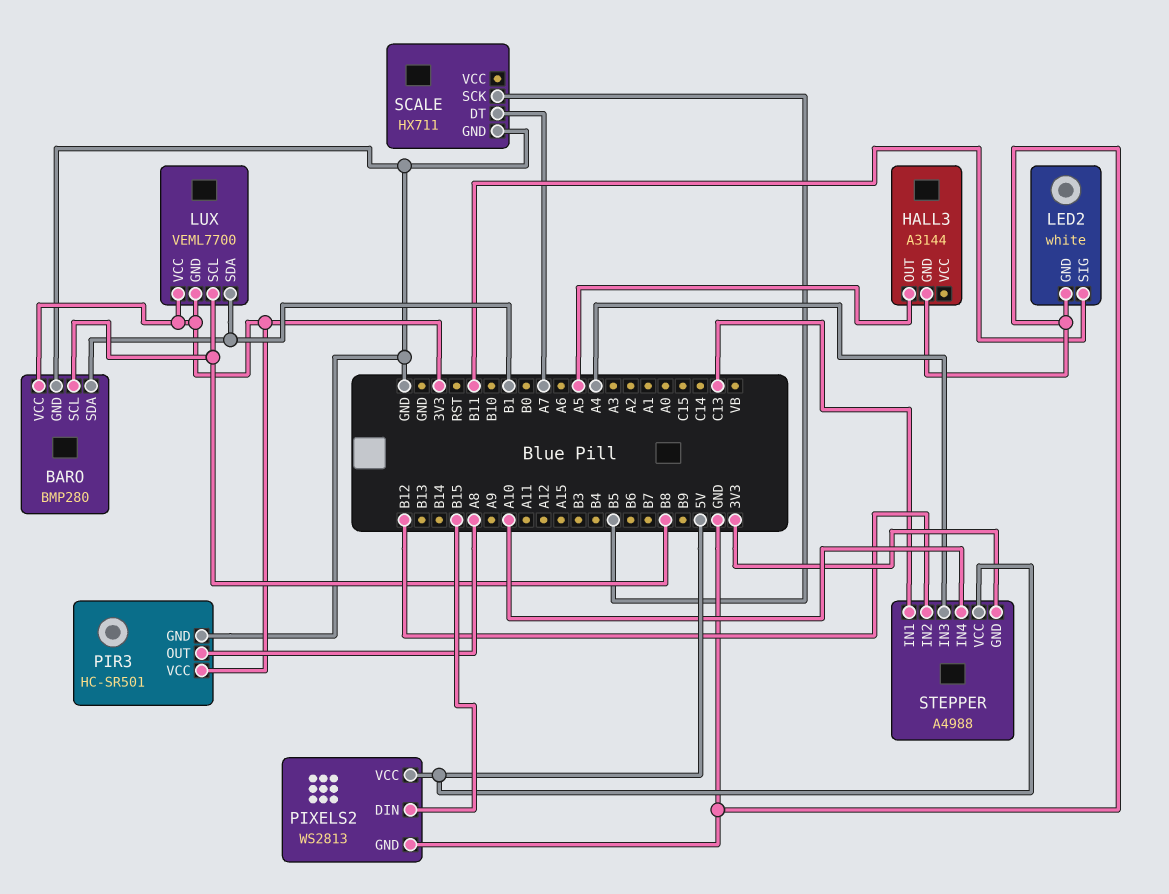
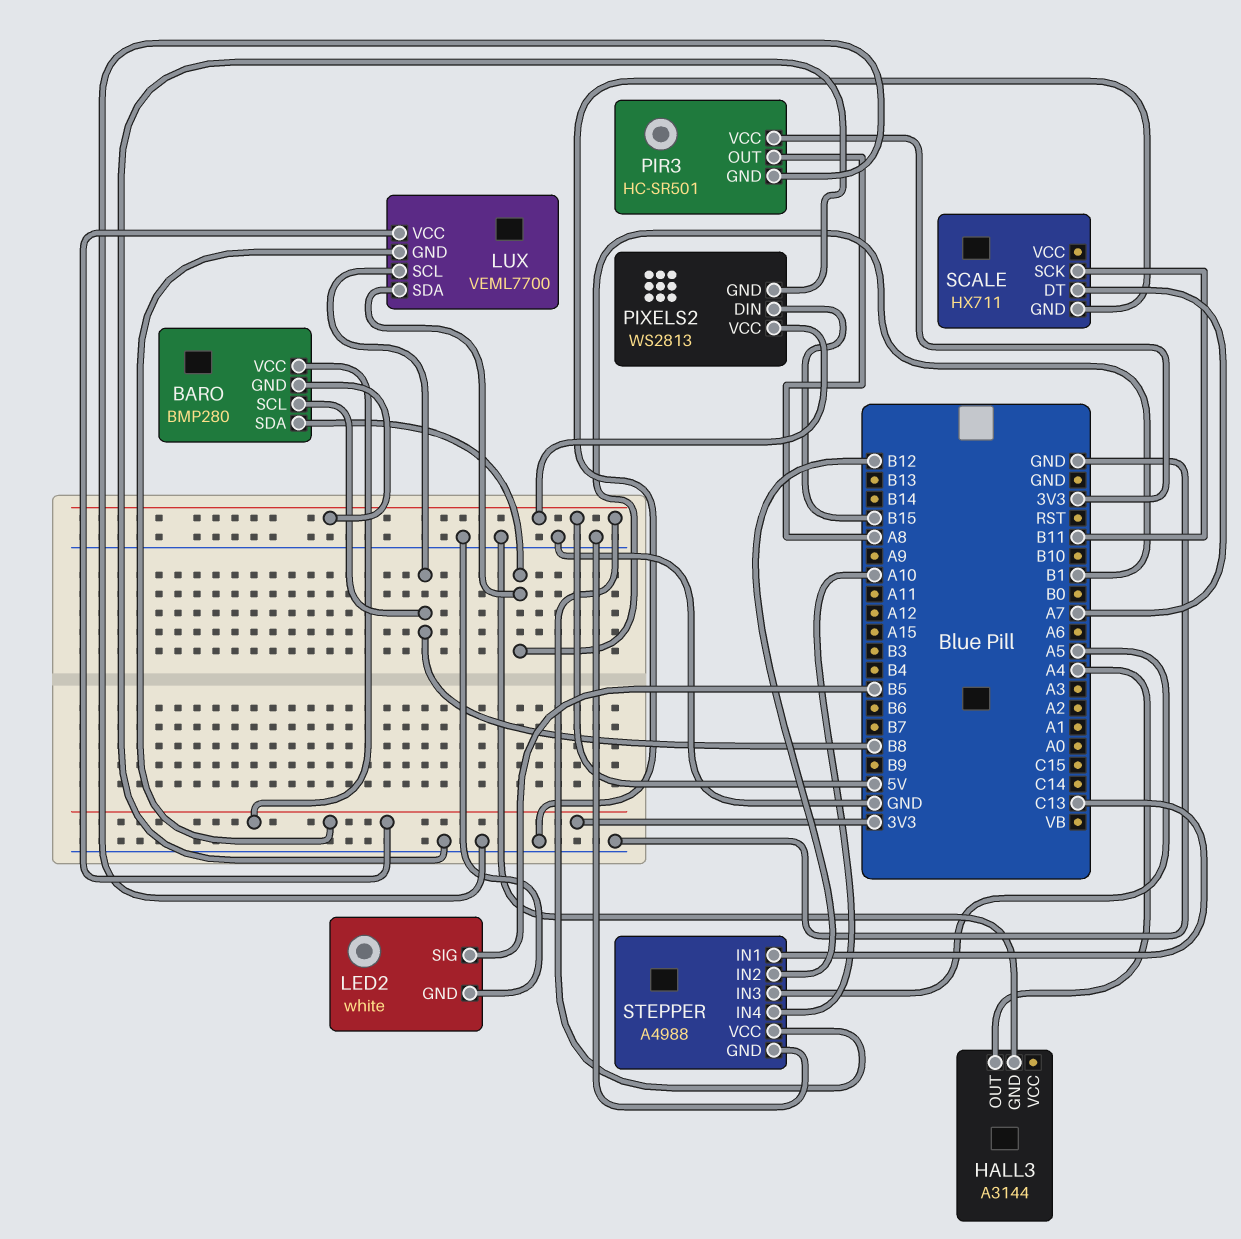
BARO pin GND: GND -> 5V
HALL3 pin OUT: A5 -> A4
LED2 pin SIG: B11 -> B5
SCALE pin SCK: B5 -> B11
STEPPER pin GND: 3V3 -> GND
STEPPER pin IN3: A4 -> A5

